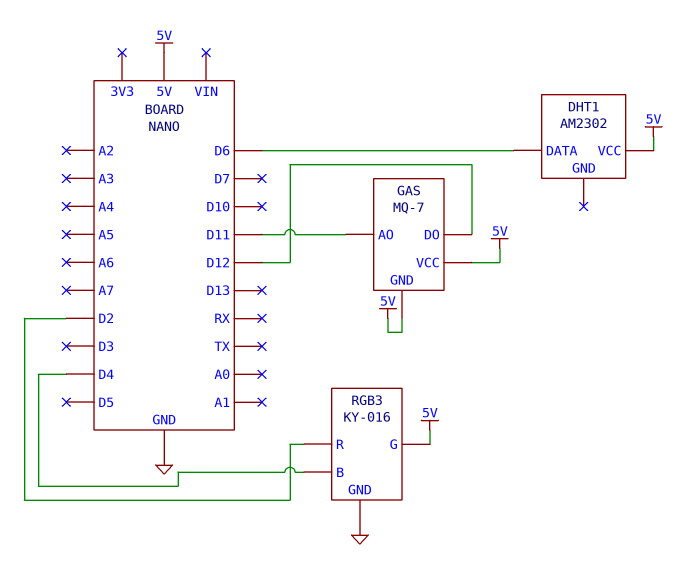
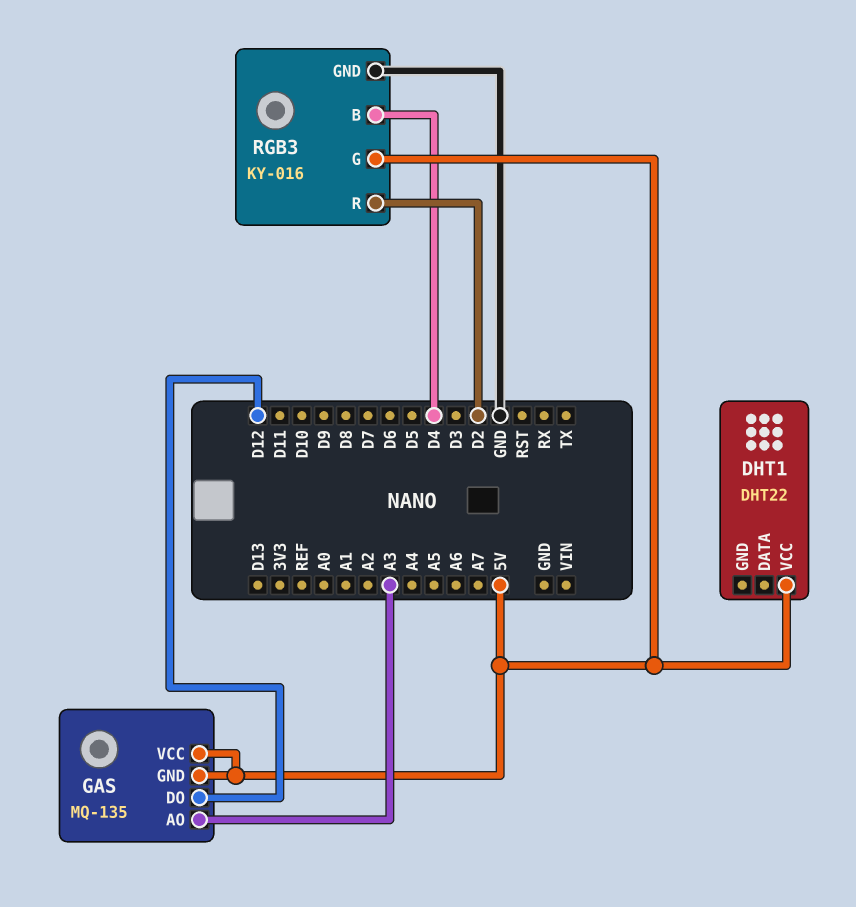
DHT1: AM2302 -> DHT22
DHT1 pin DATA: D6 -> none
GAS: MQ-7 -> MQ-135
GAS pin AO: D11 -> A3

